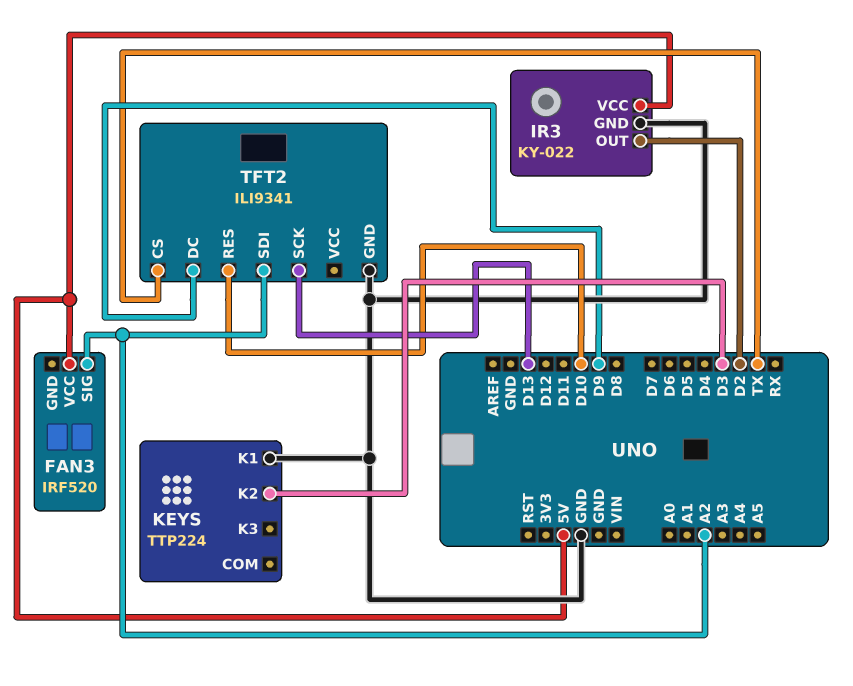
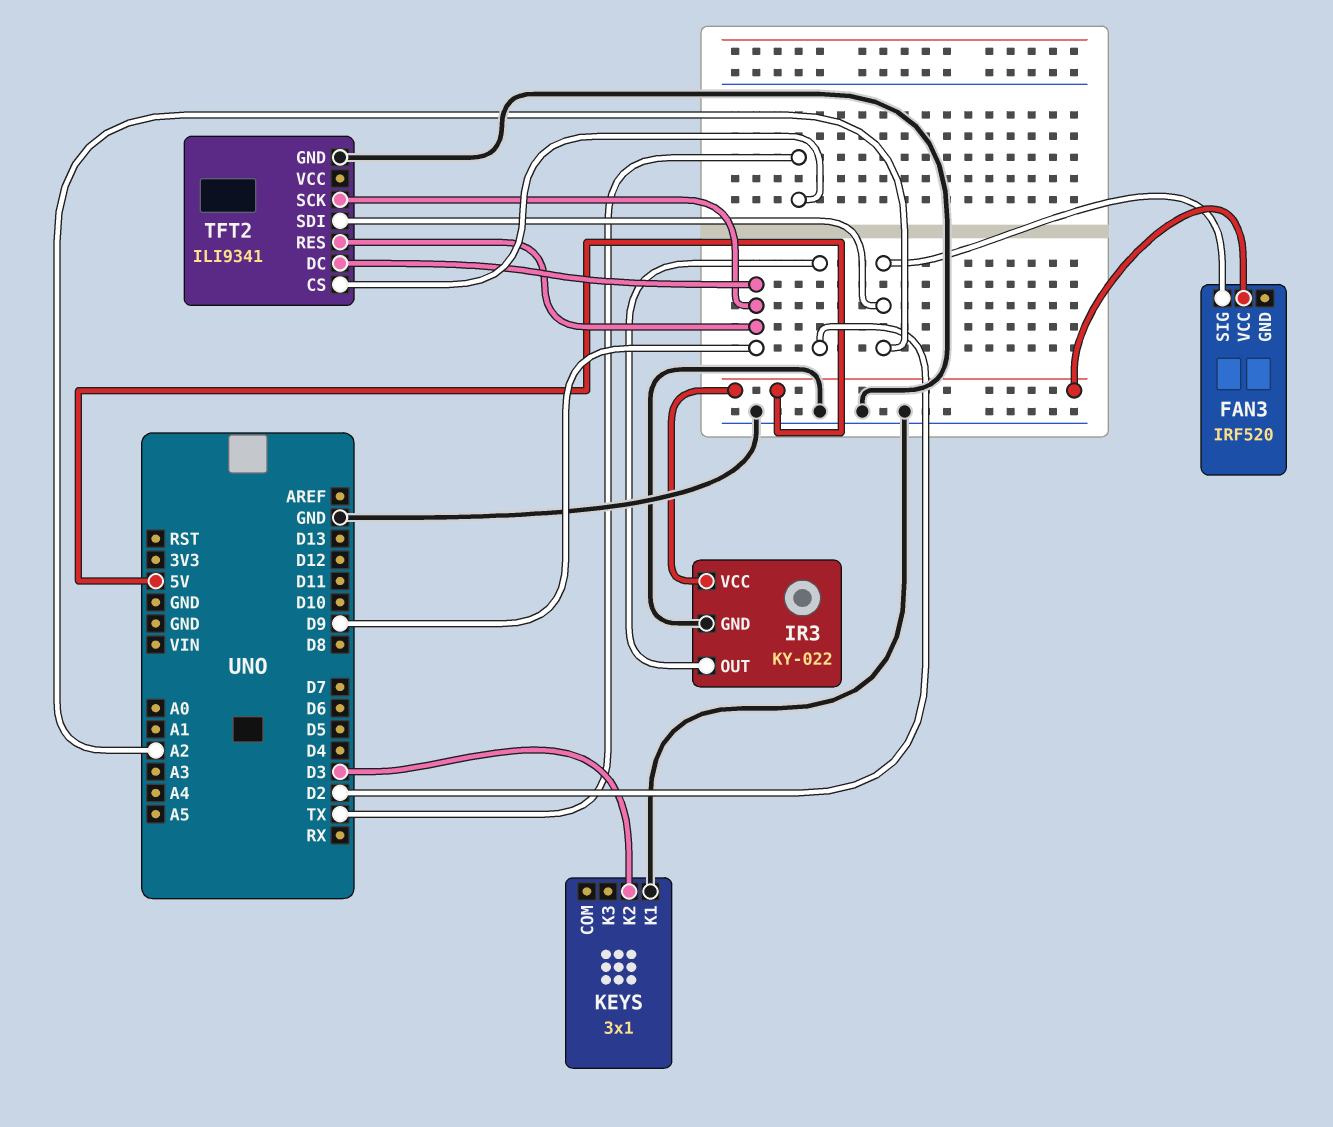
KEYS: TTP224 -> 3x1
TFT2 pin RES: D10 -> D9
TFT2 pin SCK: D13 -> D9

